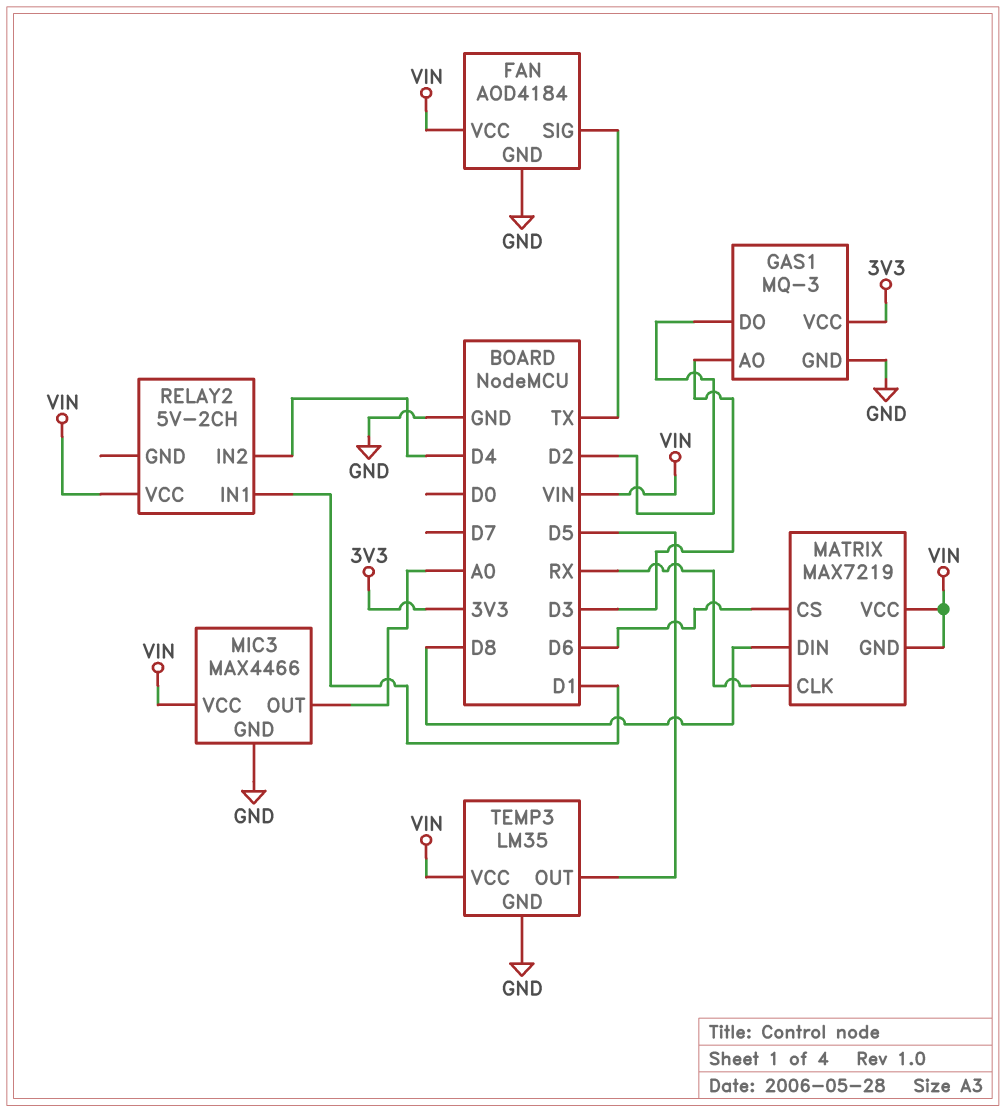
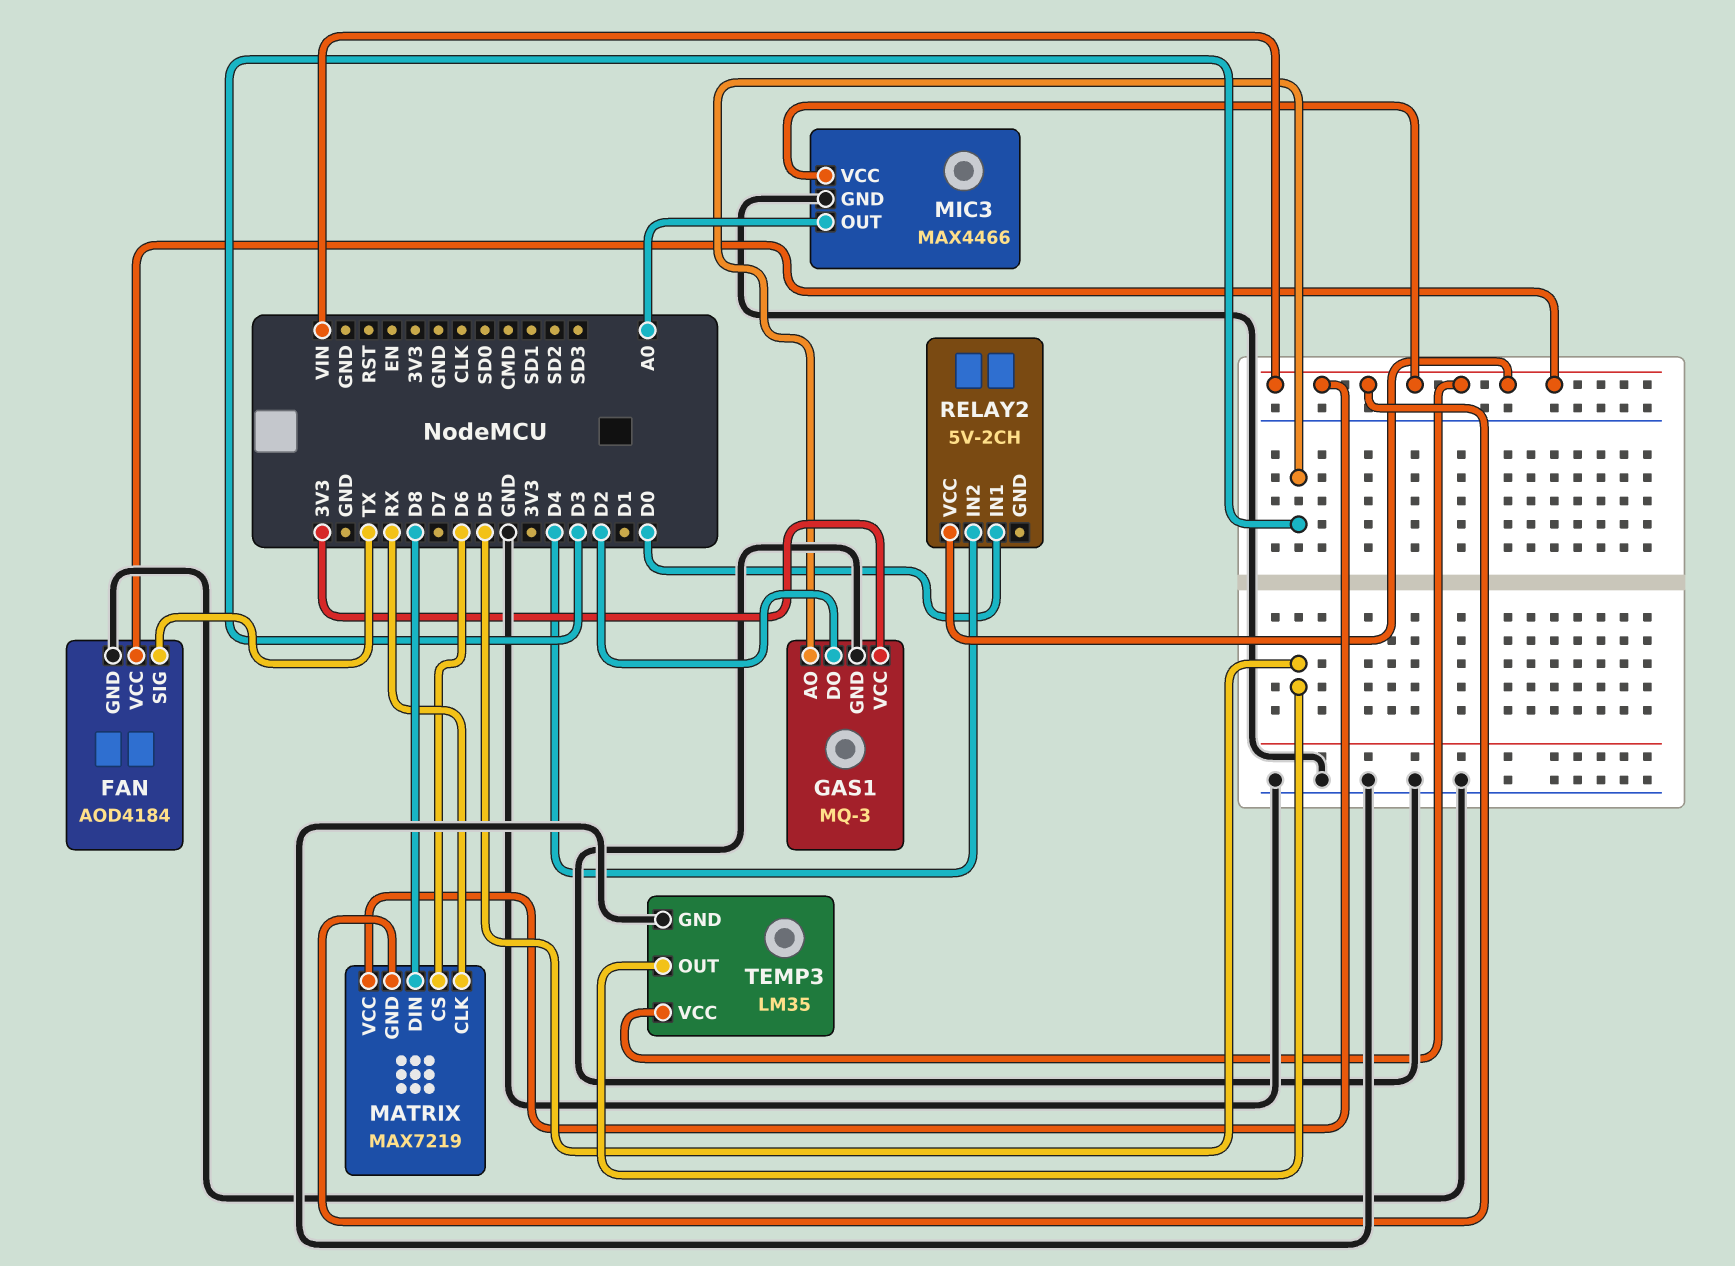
RELAY2 pin IN1: D1 -> D0

